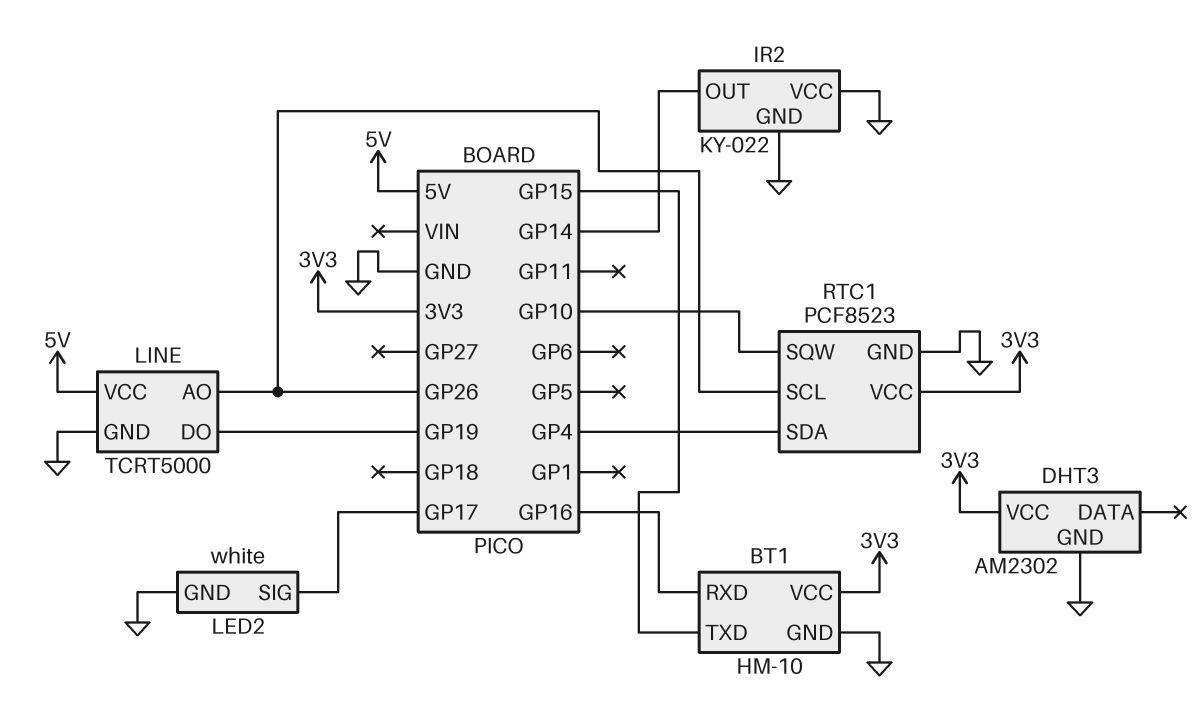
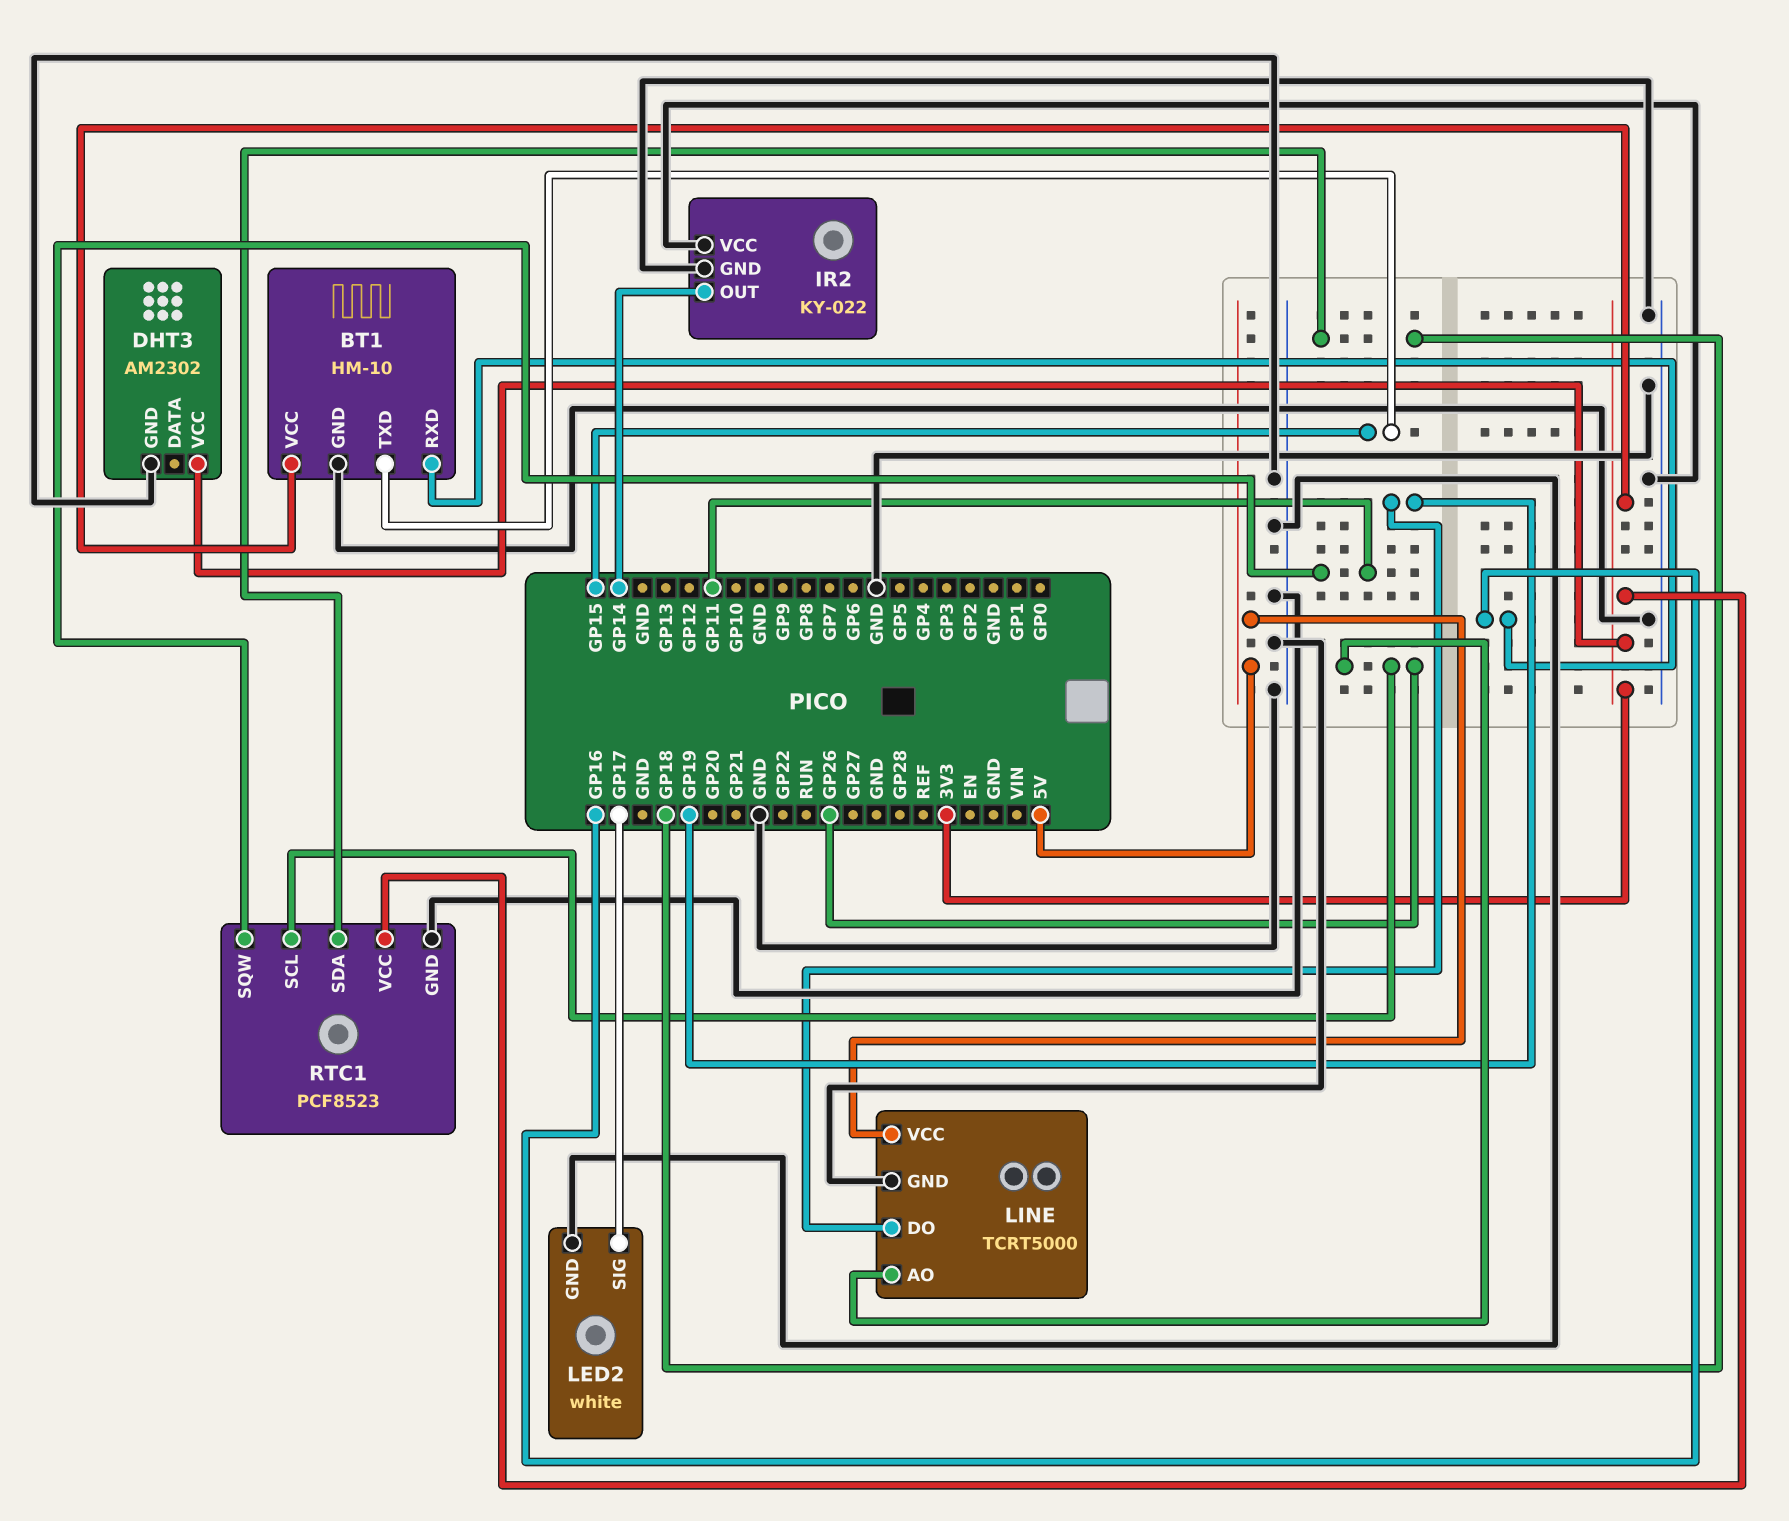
RTC1 pin SDA: GP4 -> GP18
RTC1 pin SQW: GP10 -> GP11

